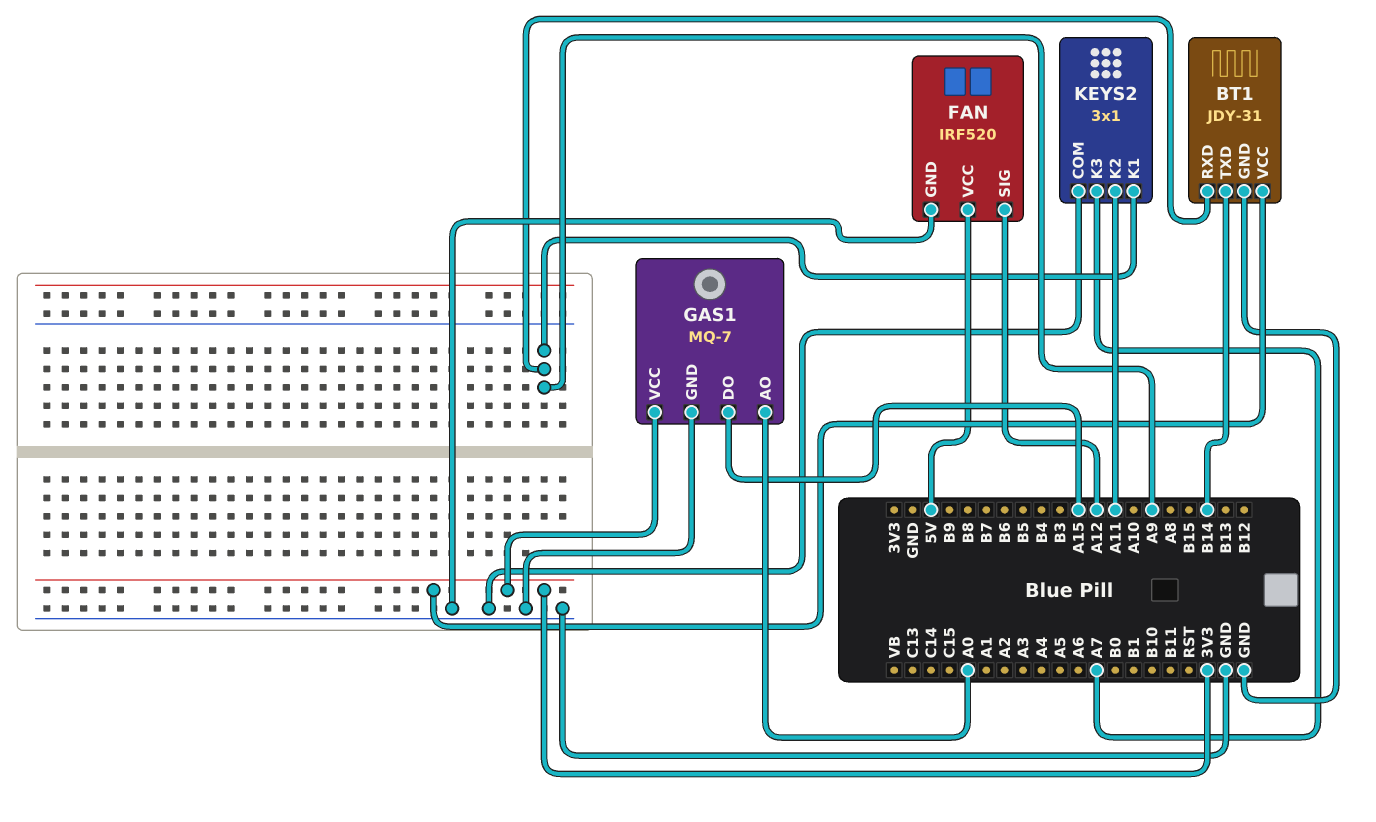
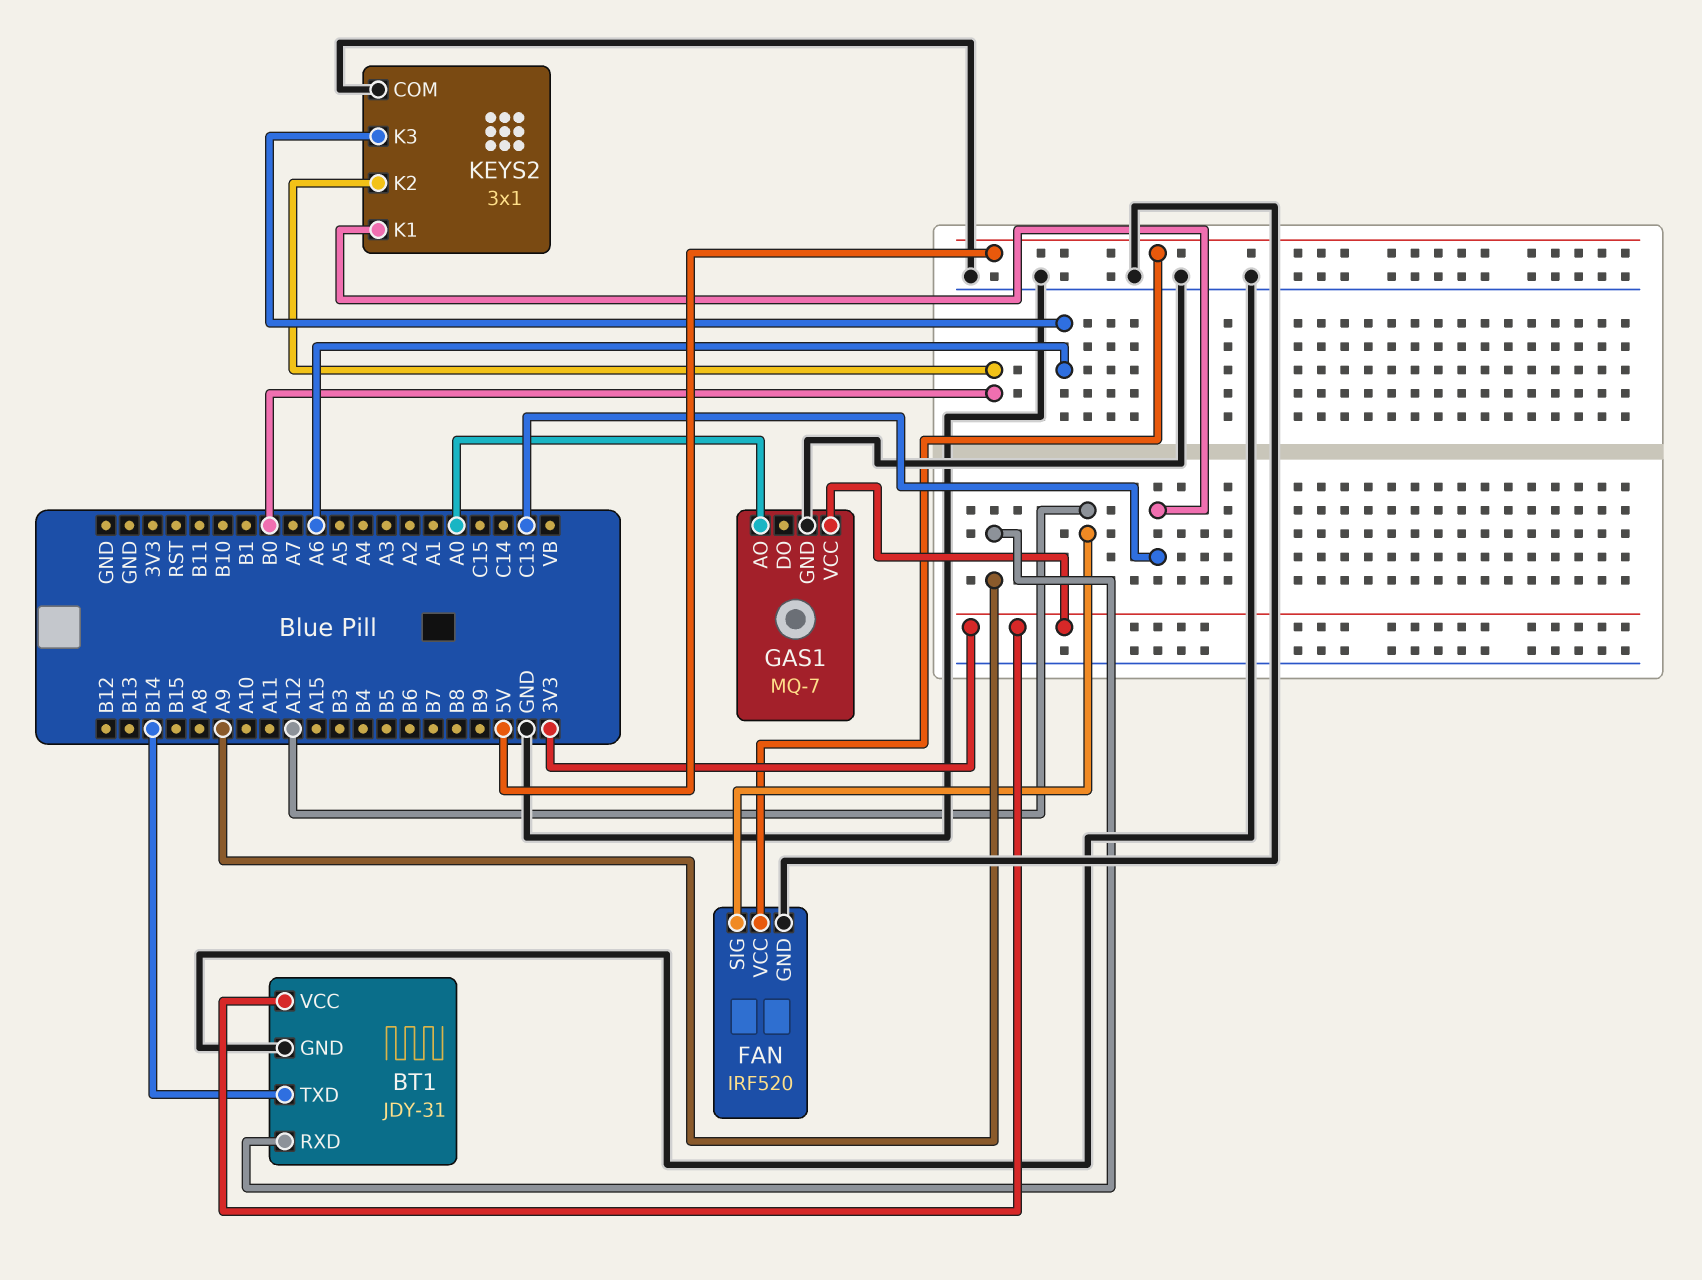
GAS1 pin DO: A15 -> none
KEYS2 pin K1: A9 -> C13
KEYS2 pin K2: A11 -> B0
KEYS2 pin K3: A7 -> A6

